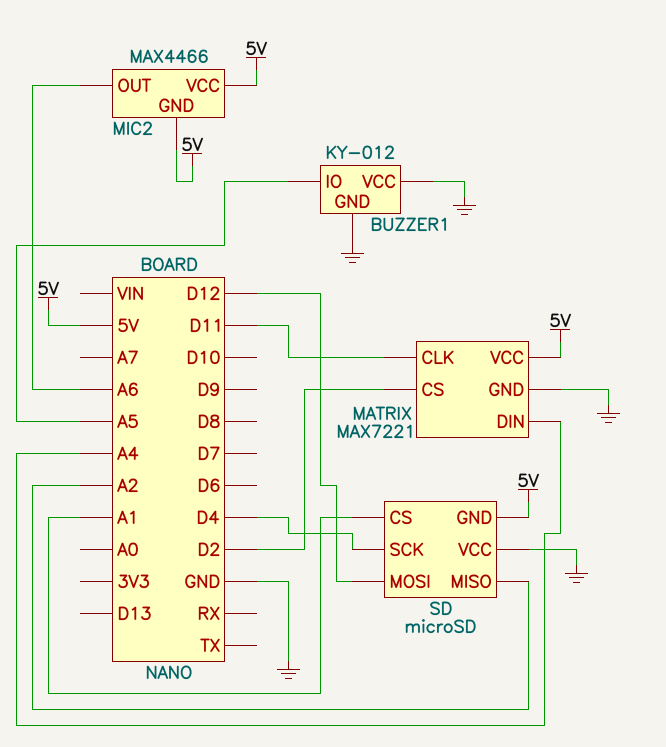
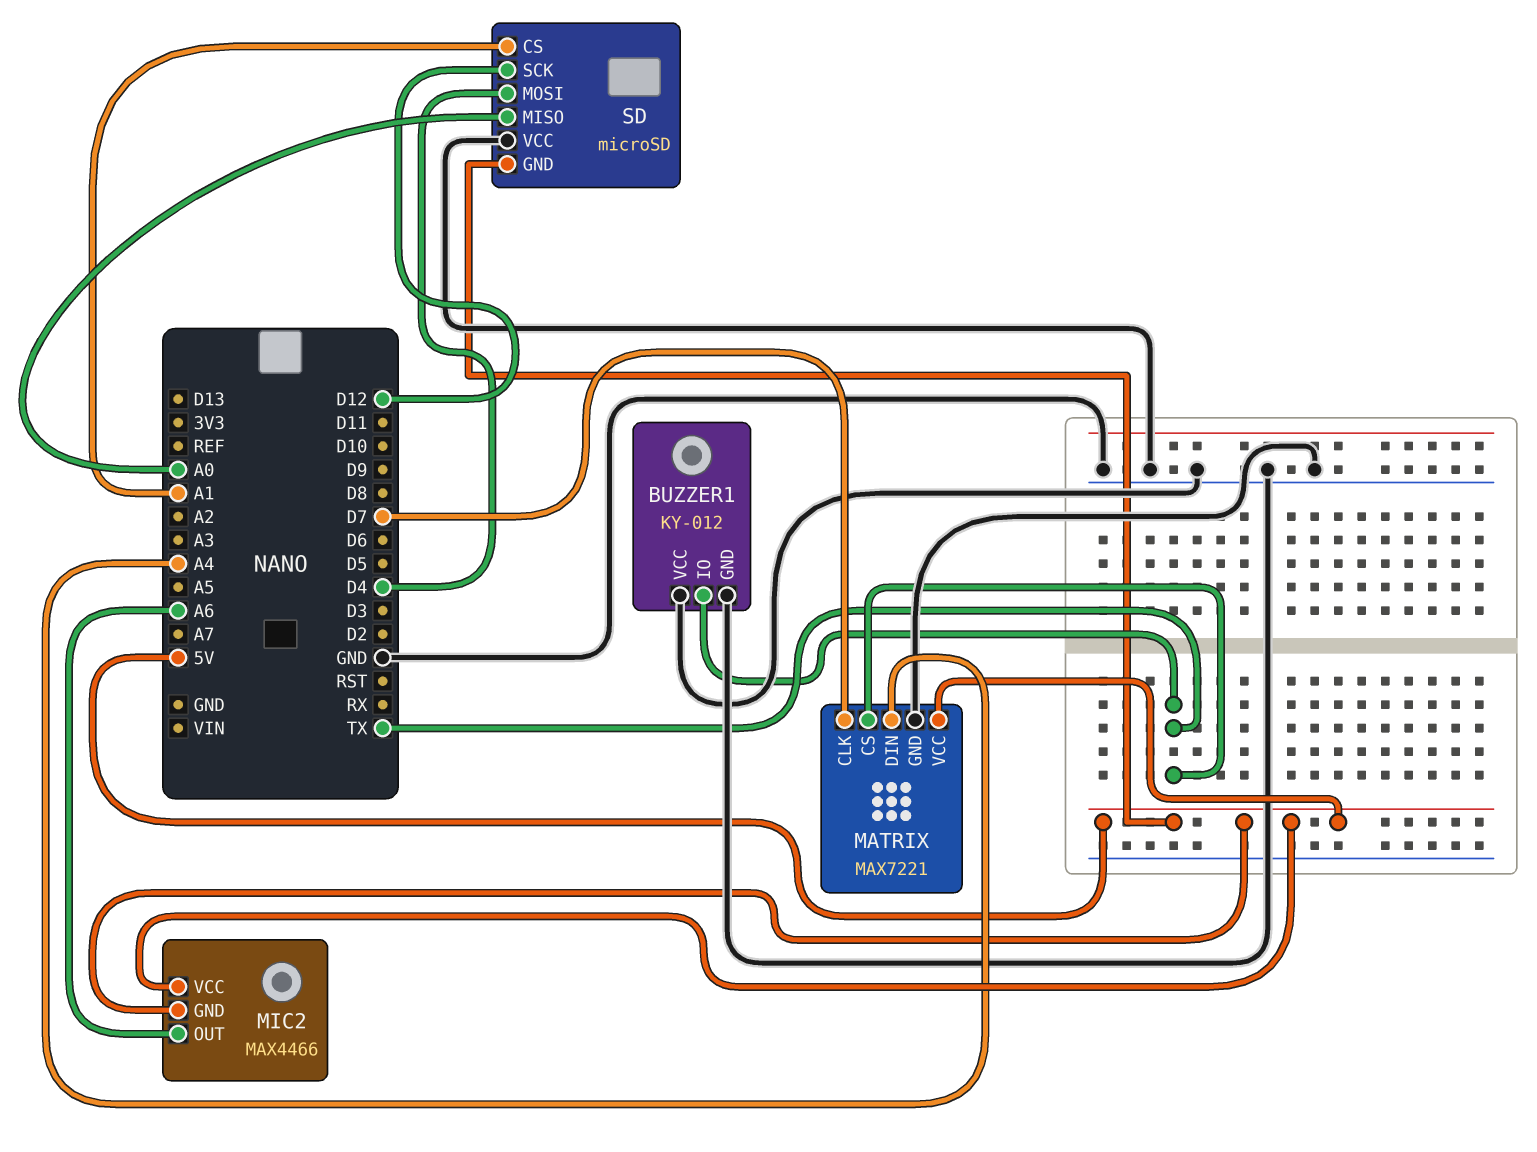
BUZZER1 pin IO: A5 -> TX
MATRIX pin CLK: D11 -> D7
MATRIX pin CS: D2 -> TX
SD pin MISO: A2 -> A0
SD pin MOSI: D12 -> D4
SD pin SCK: D4 -> D12

